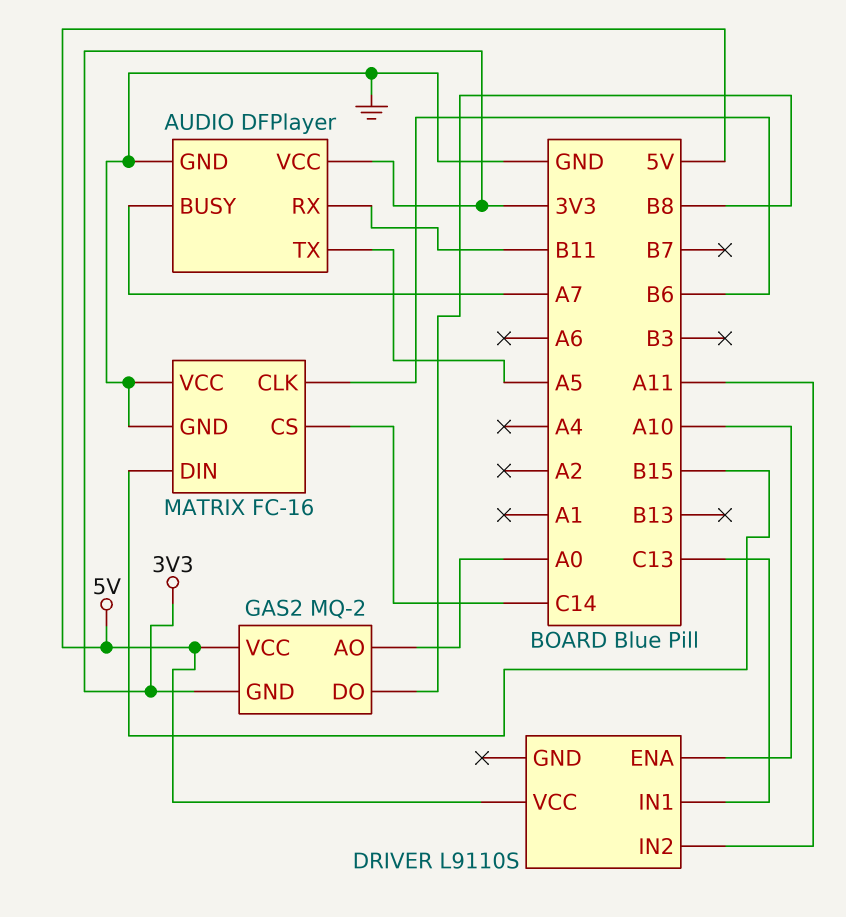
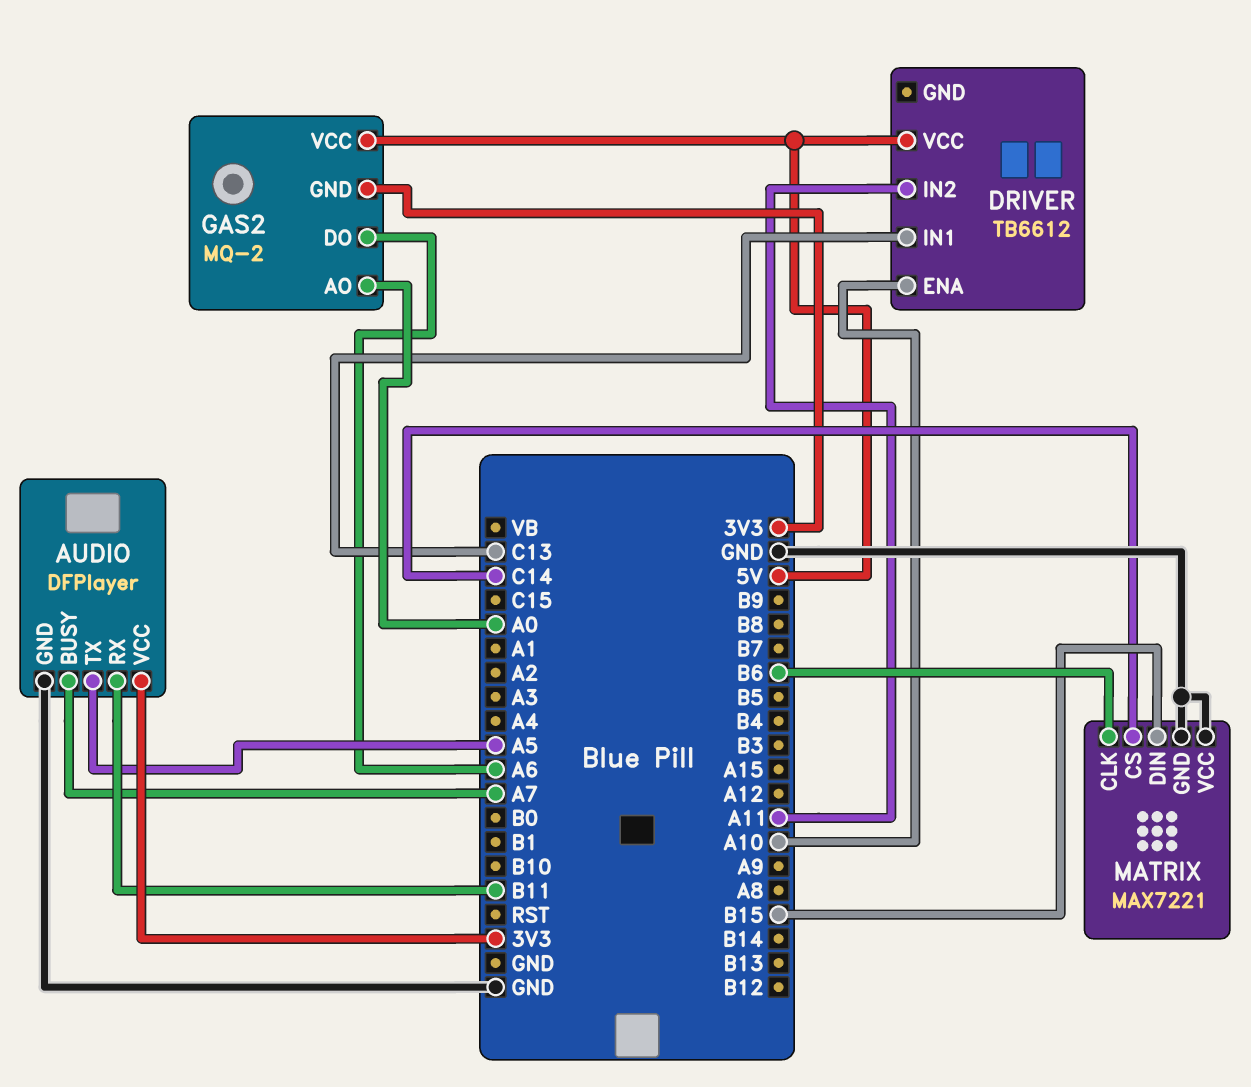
DRIVER: L9110S -> TB6612
GAS2 pin DO: B8 -> A6
MATRIX: FC-16 -> MAX7221

